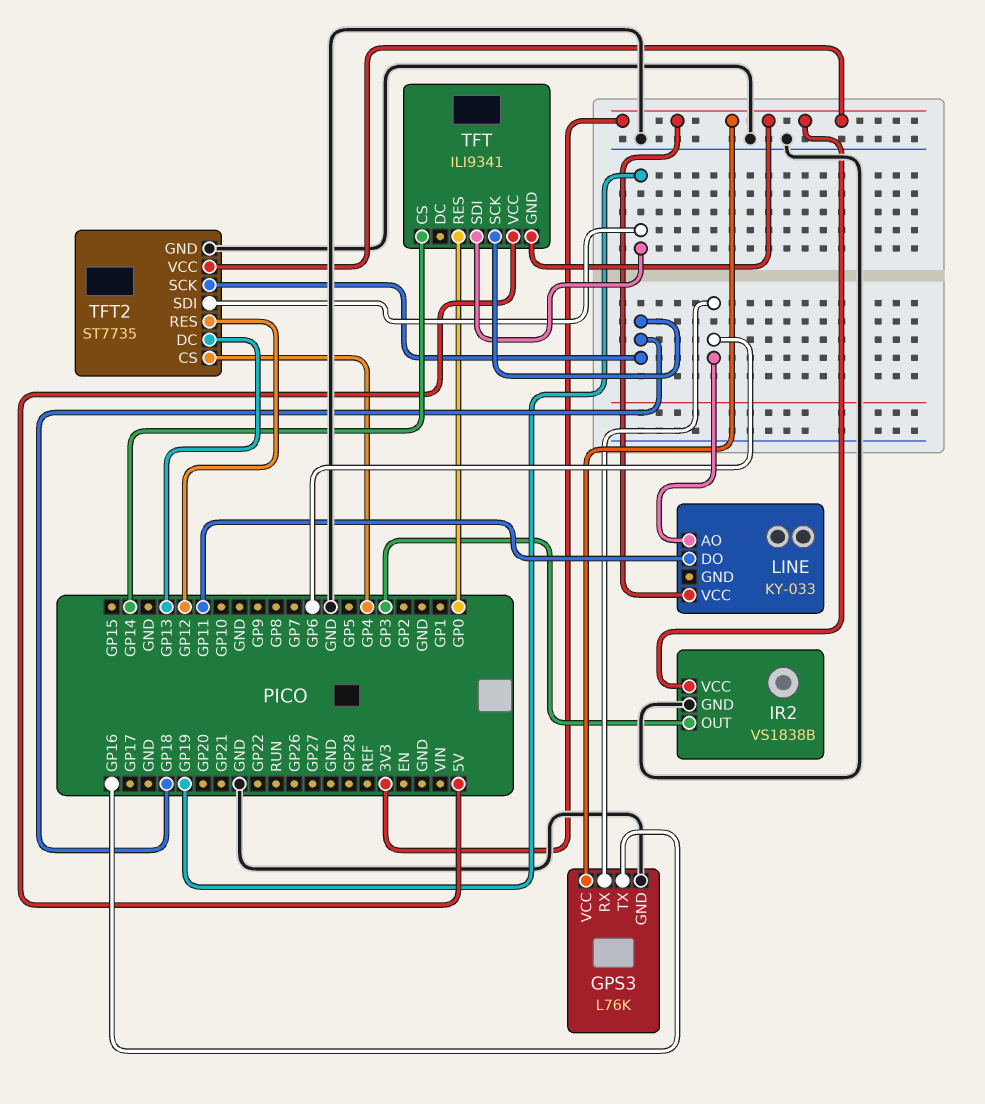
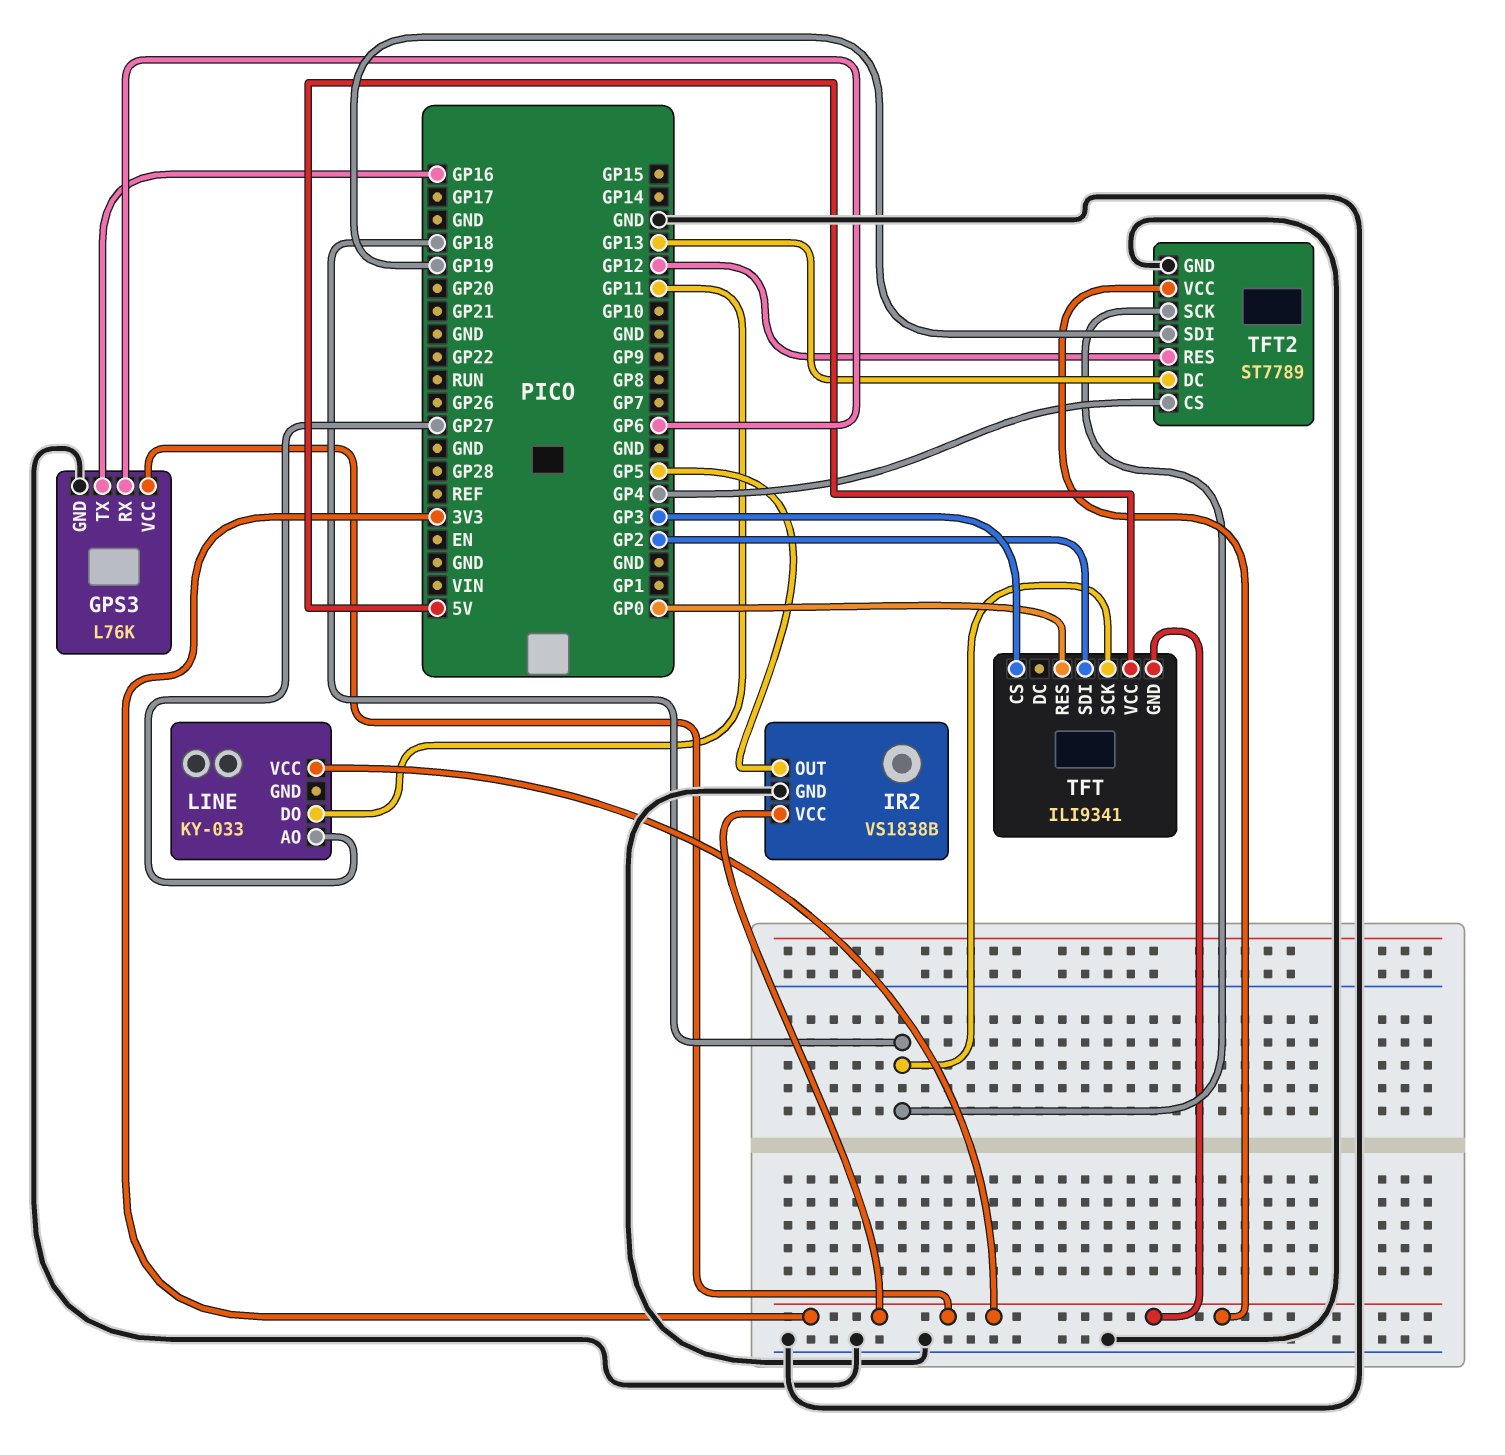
IR2 pin OUT: GP3 -> GP5
LINE pin AO: GP6 -> GP27
TFT pin CS: GP14 -> GP3
TFT pin SDI: GP19 -> GP2
TFT2: ST7735 -> ST7789

